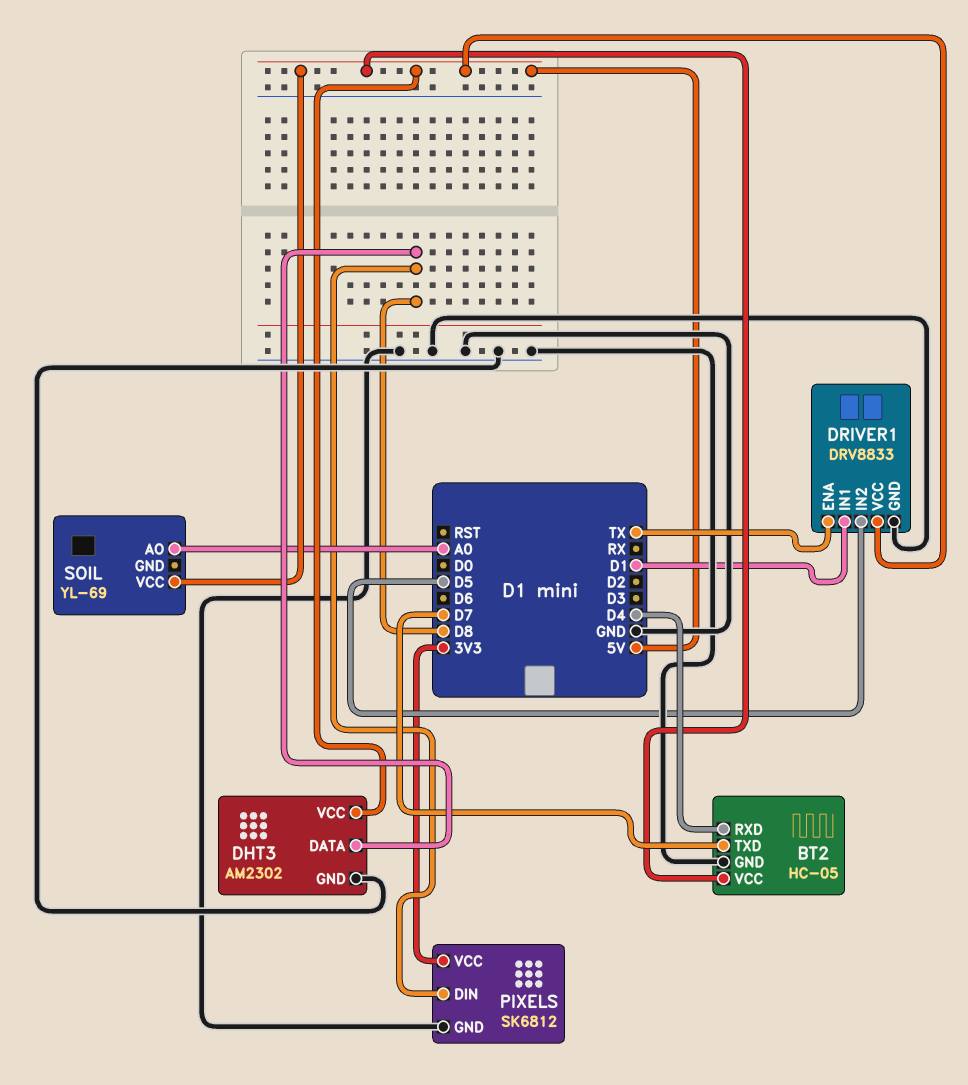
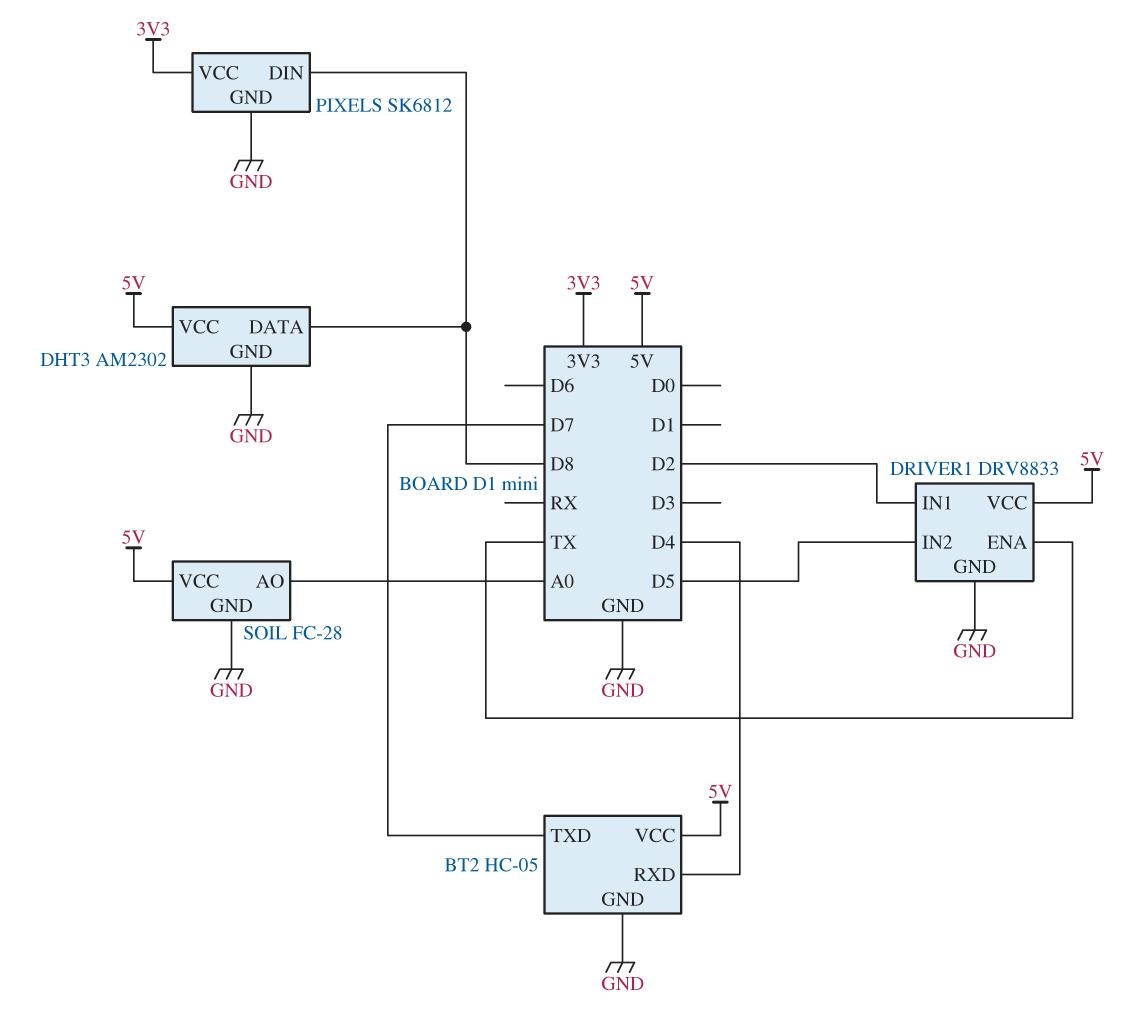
DRIVER1 pin IN1: D1 -> D2
SOIL: YL-69 -> FC-28
SOIL pin GND: none -> GND

